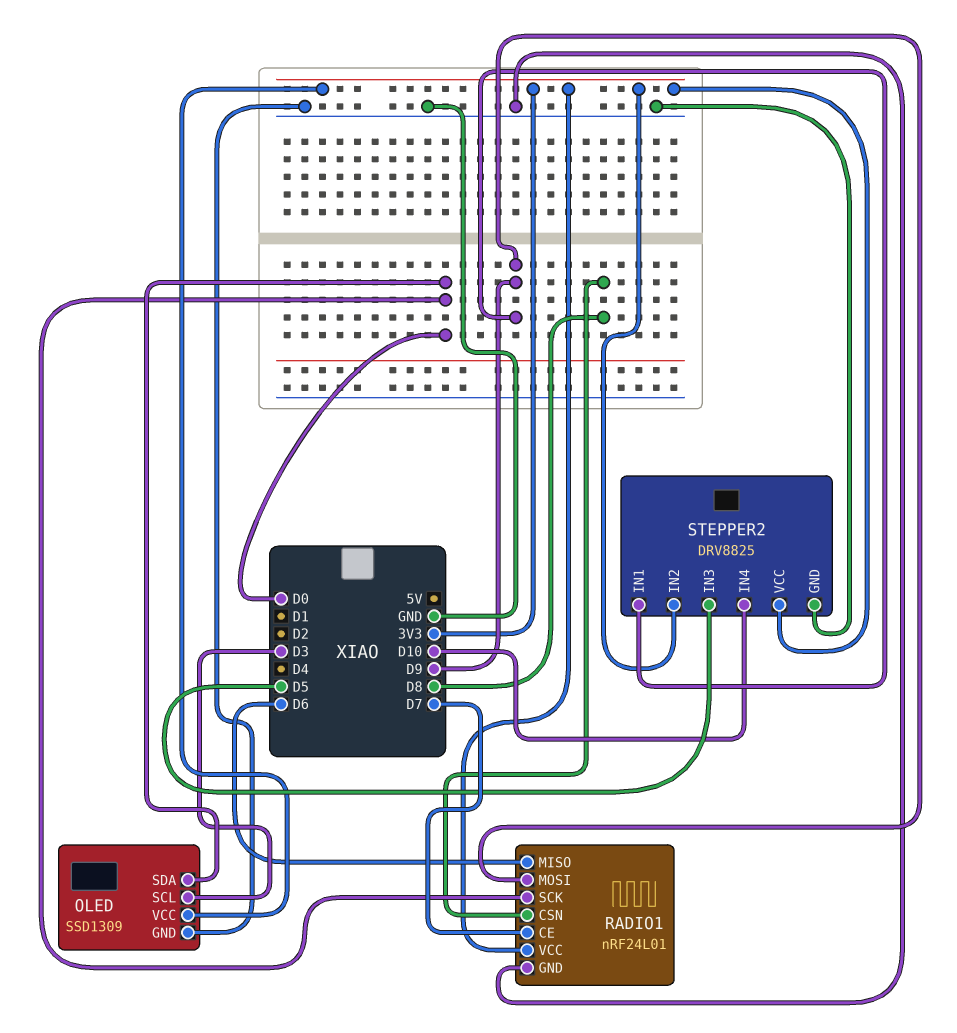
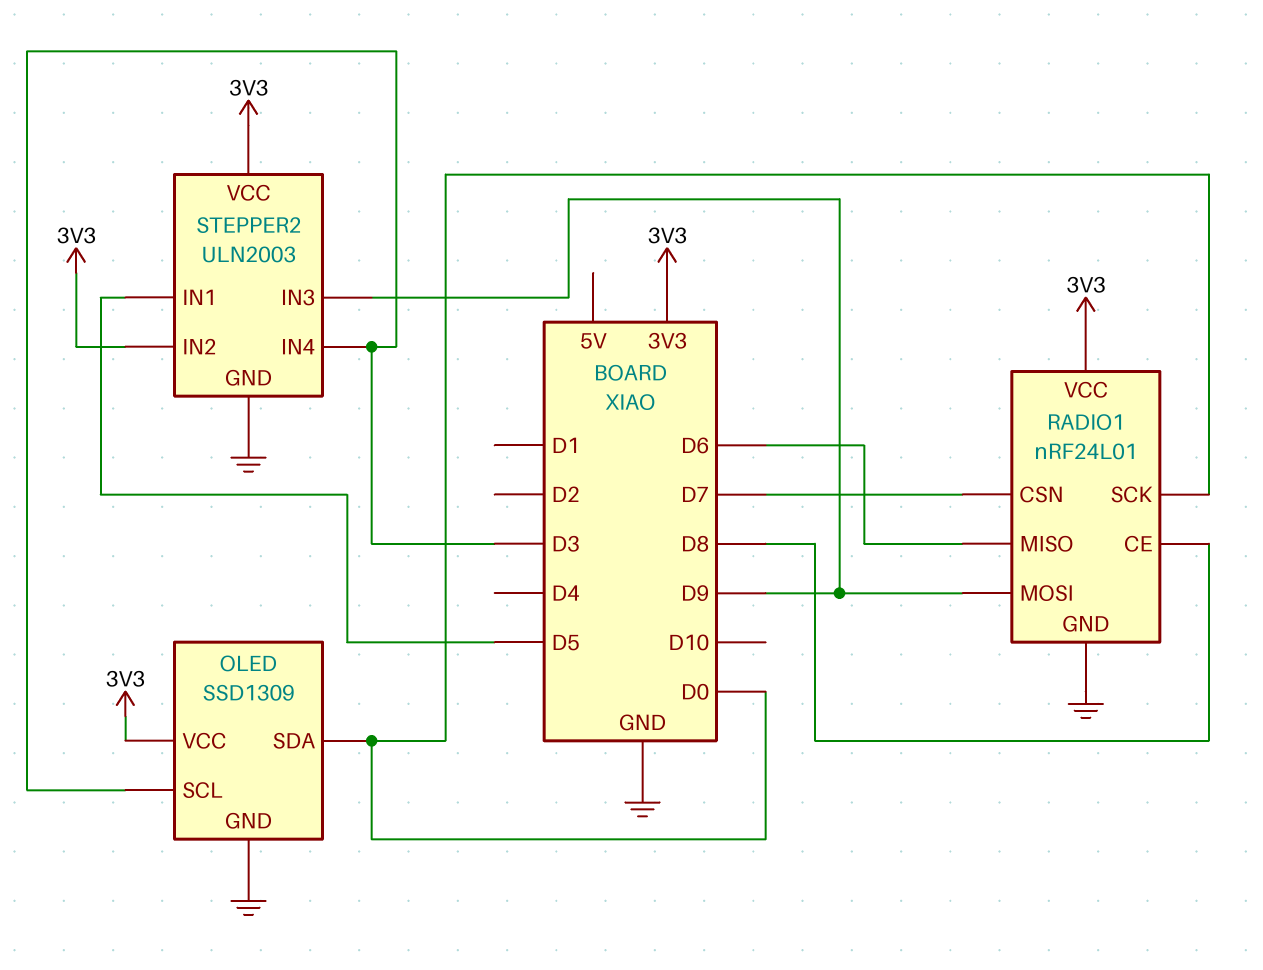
RADIO1 pin CE: D7 -> D8
RADIO1 pin CSN: D8 -> D7
STEPPER2: DRV8825 -> ULN2003
STEPPER2 pin IN1: D9 -> D5
STEPPER2 pin IN3: D5 -> D9
STEPPER2 pin IN4: D10 -> D3

